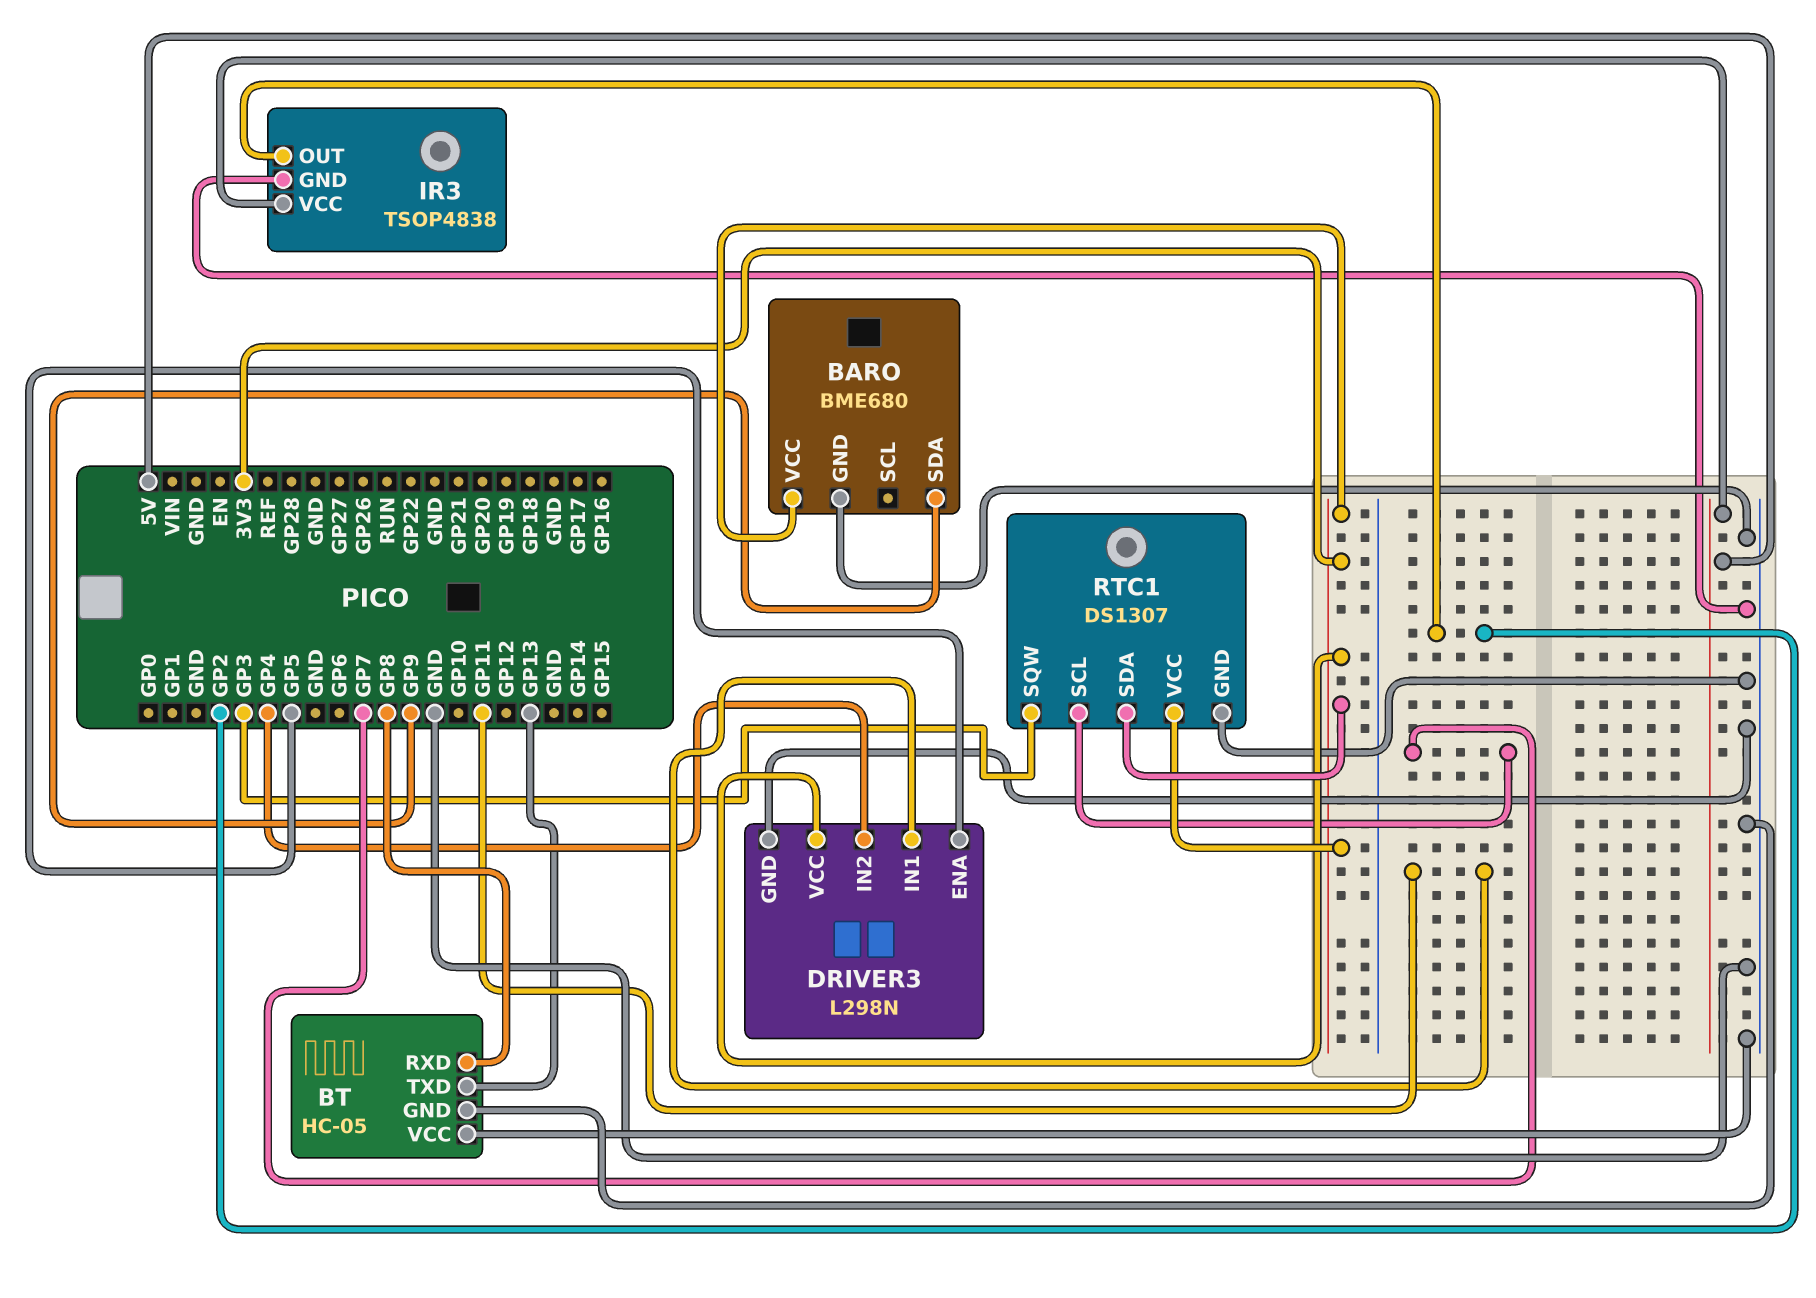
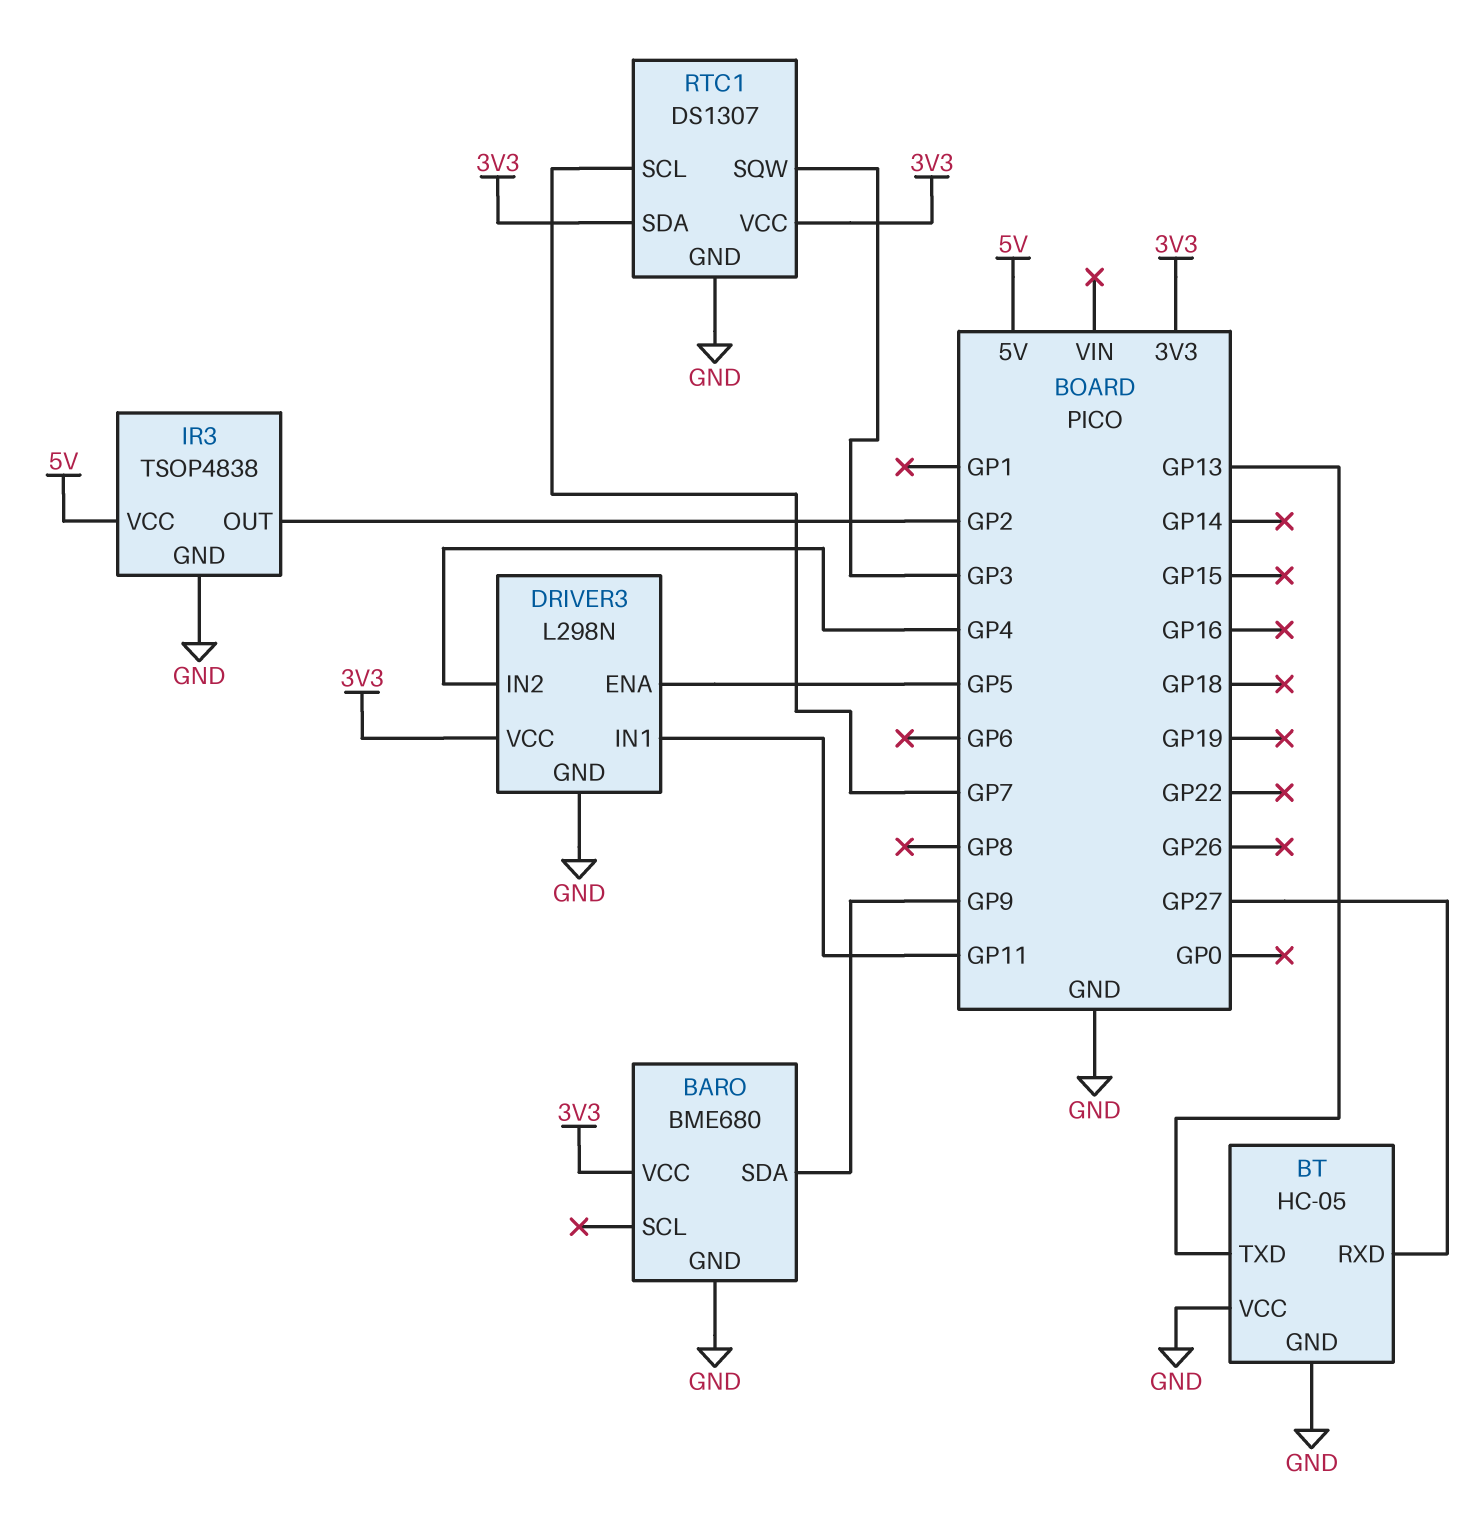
BT pin RXD: GP8 -> GP27

